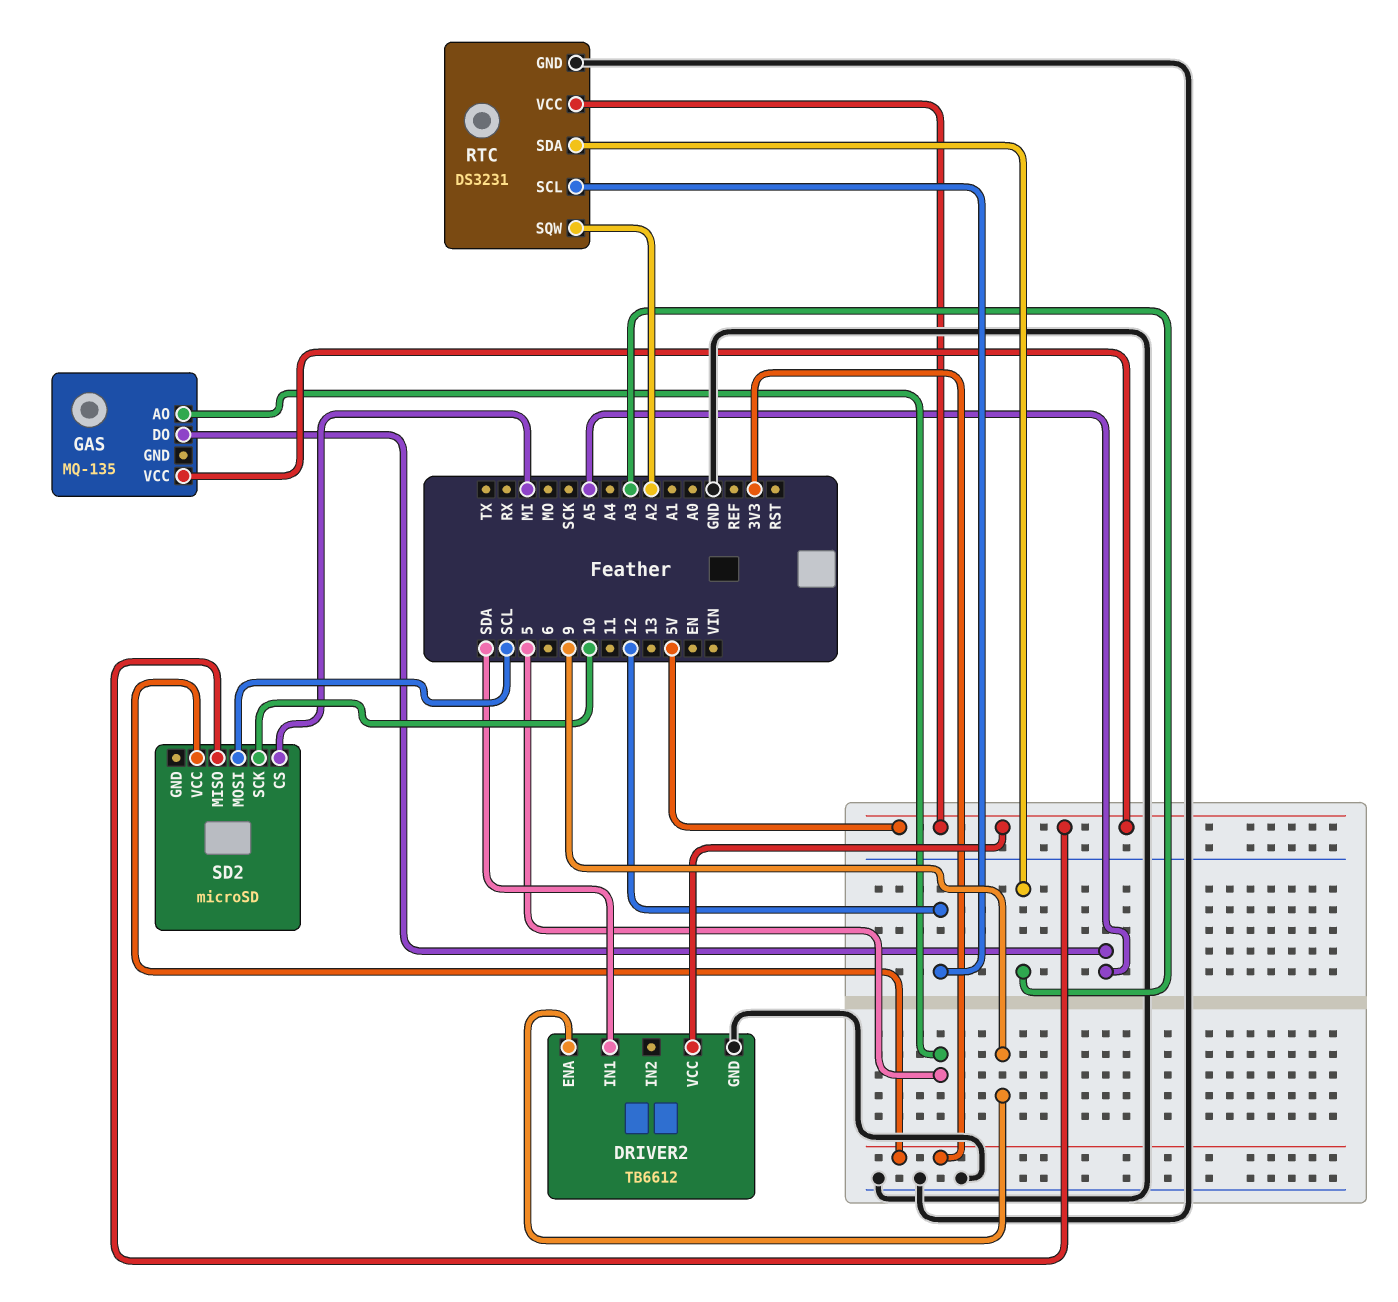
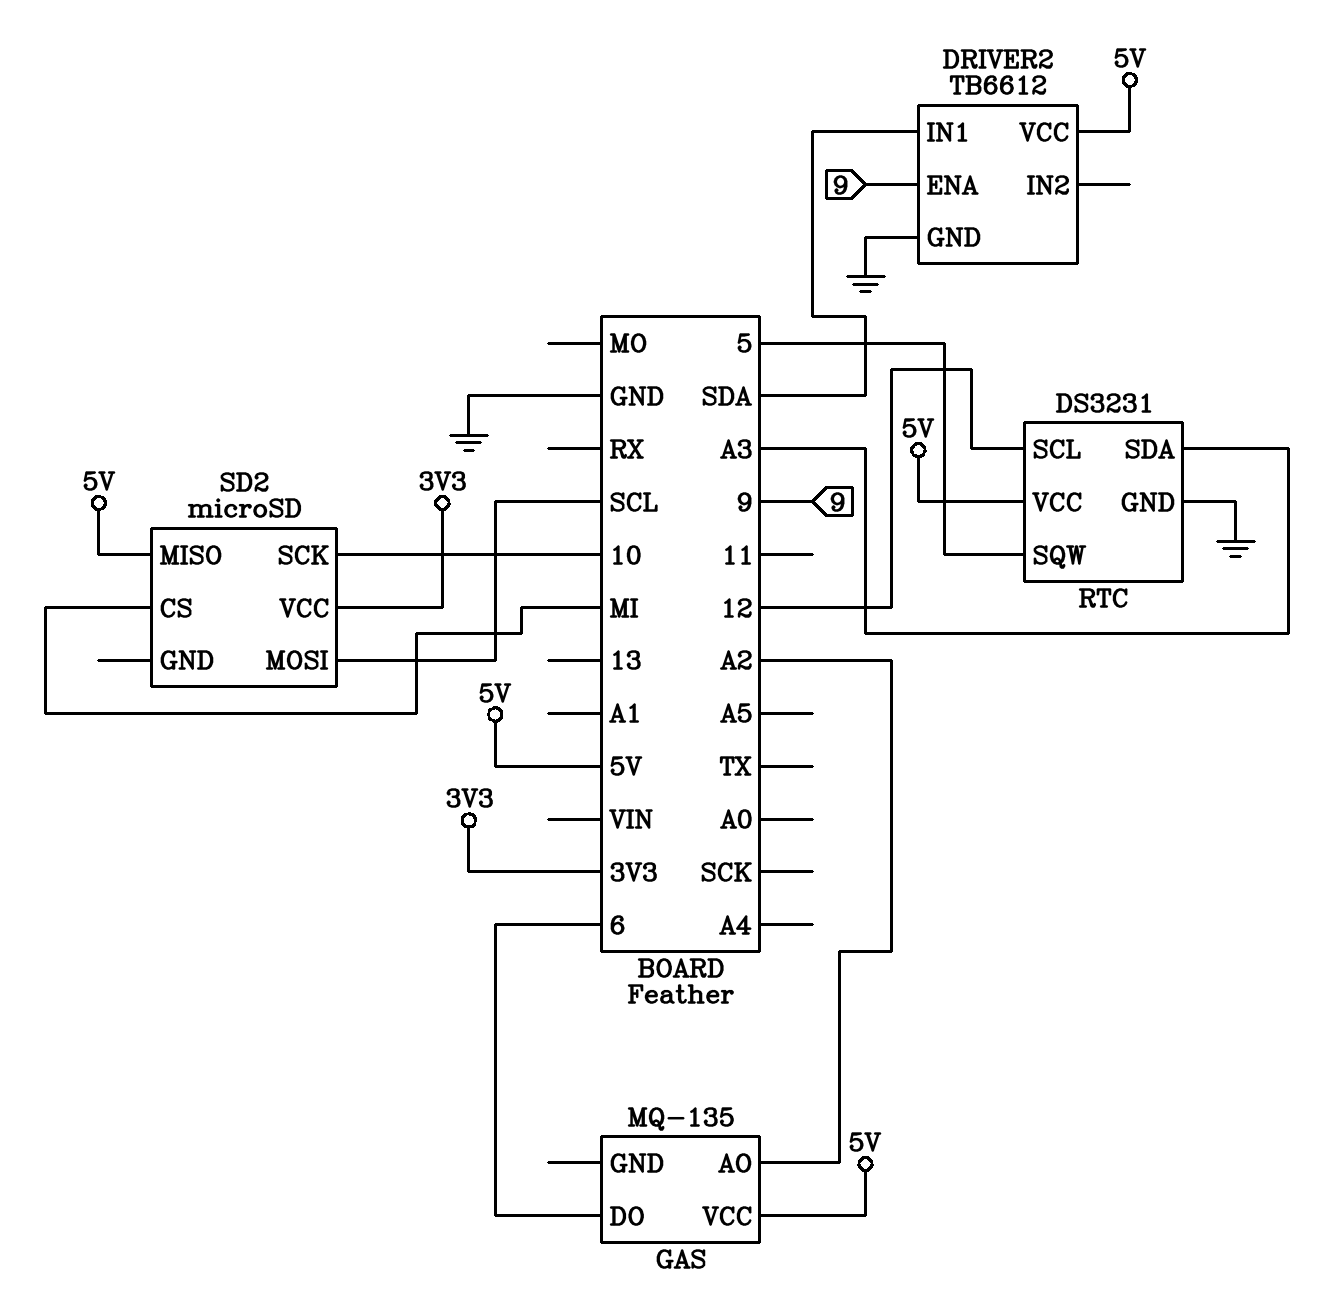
GAS pin AO: 5 -> A2
GAS pin DO: A5 -> 6
RTC pin SQW: A2 -> 5

